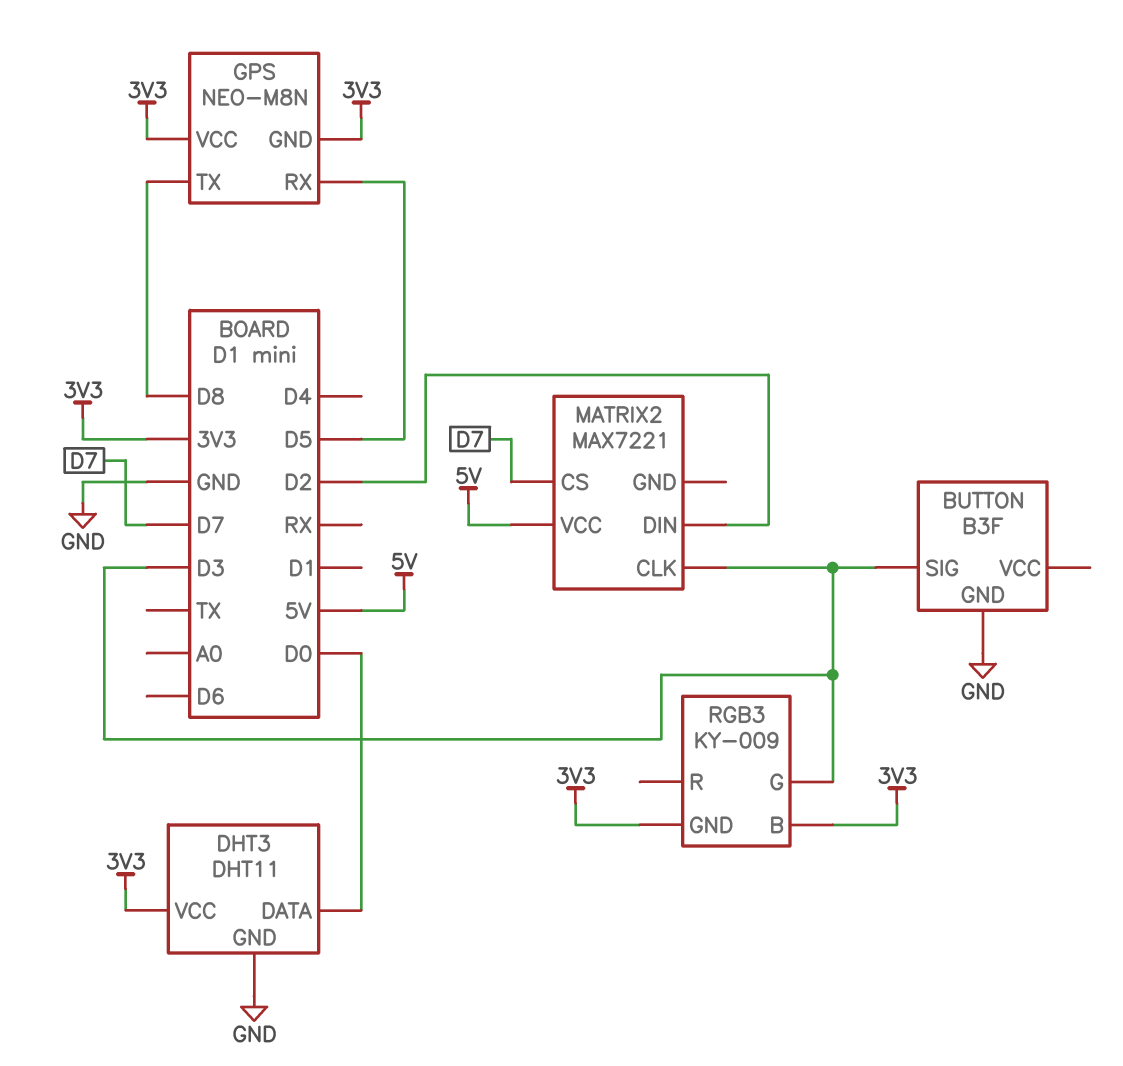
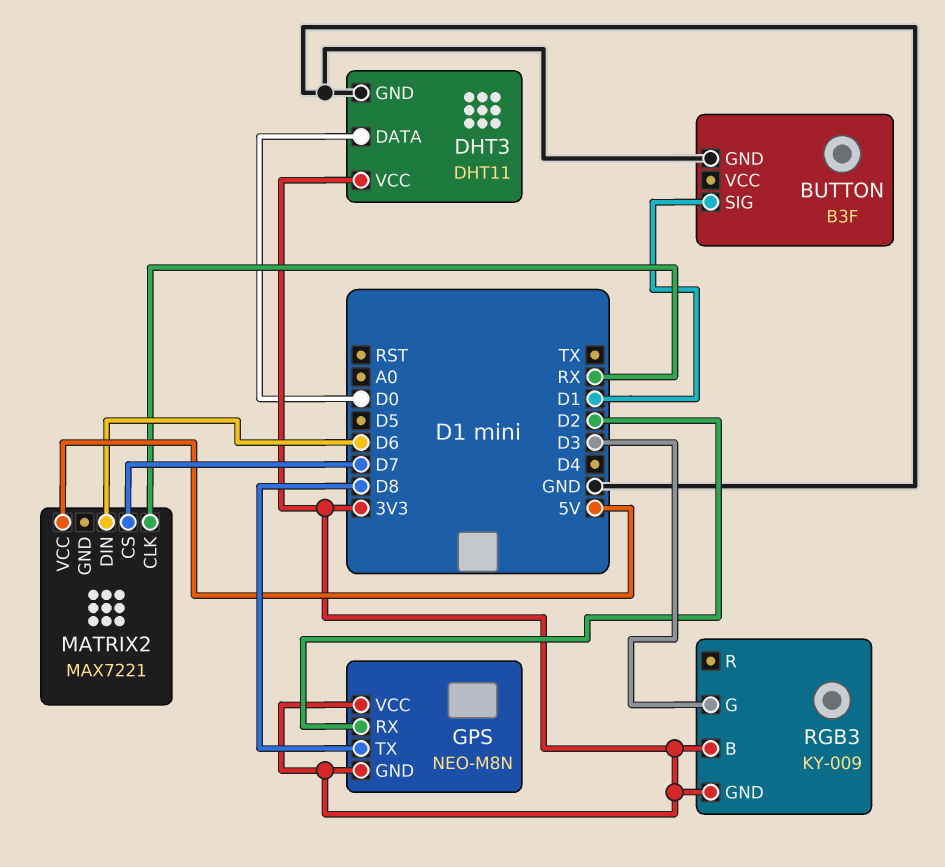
BUTTON pin SIG: D3 -> D1
GPS pin RX: D5 -> D2
MATRIX2 pin CLK: D3 -> RX
MATRIX2 pin DIN: D2 -> D6

